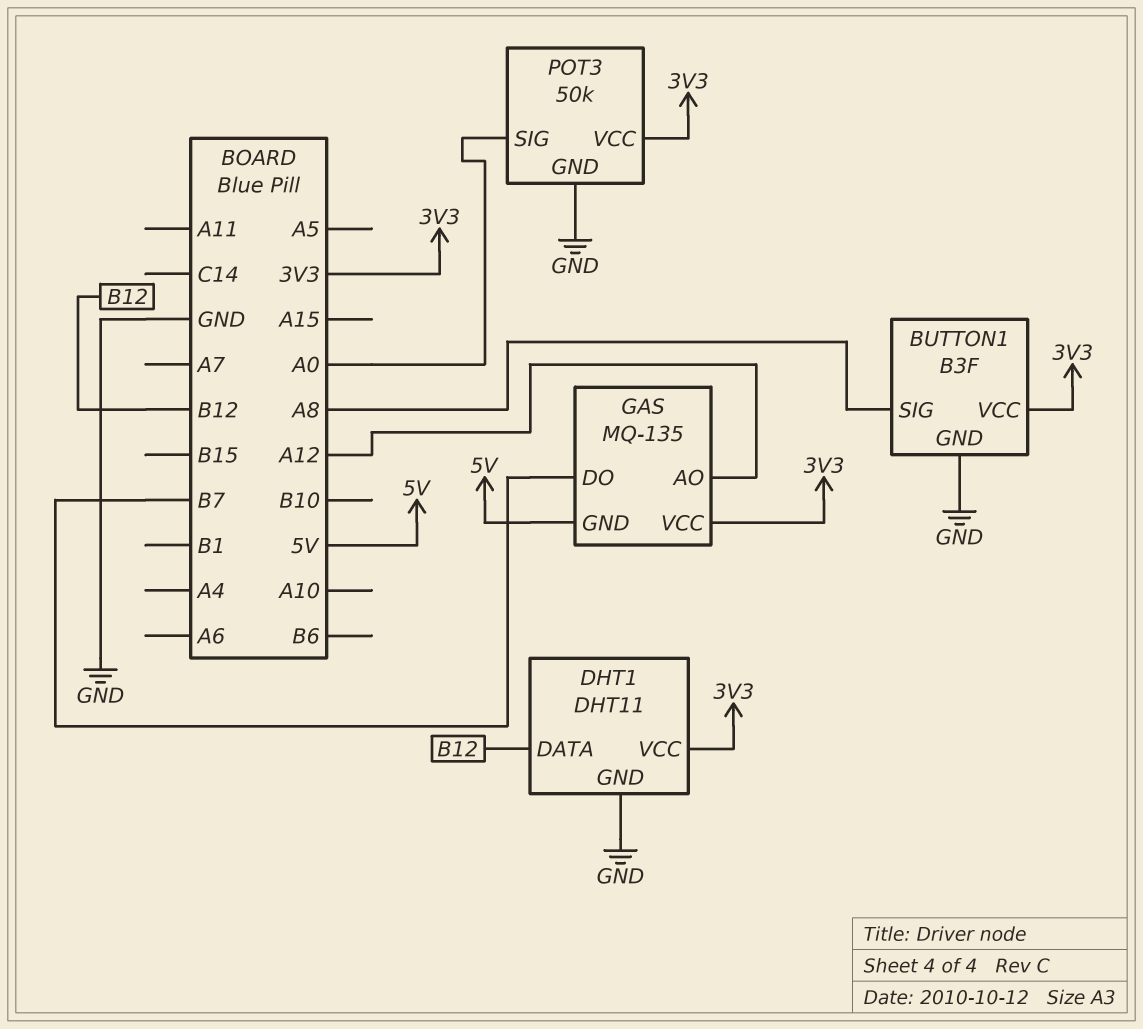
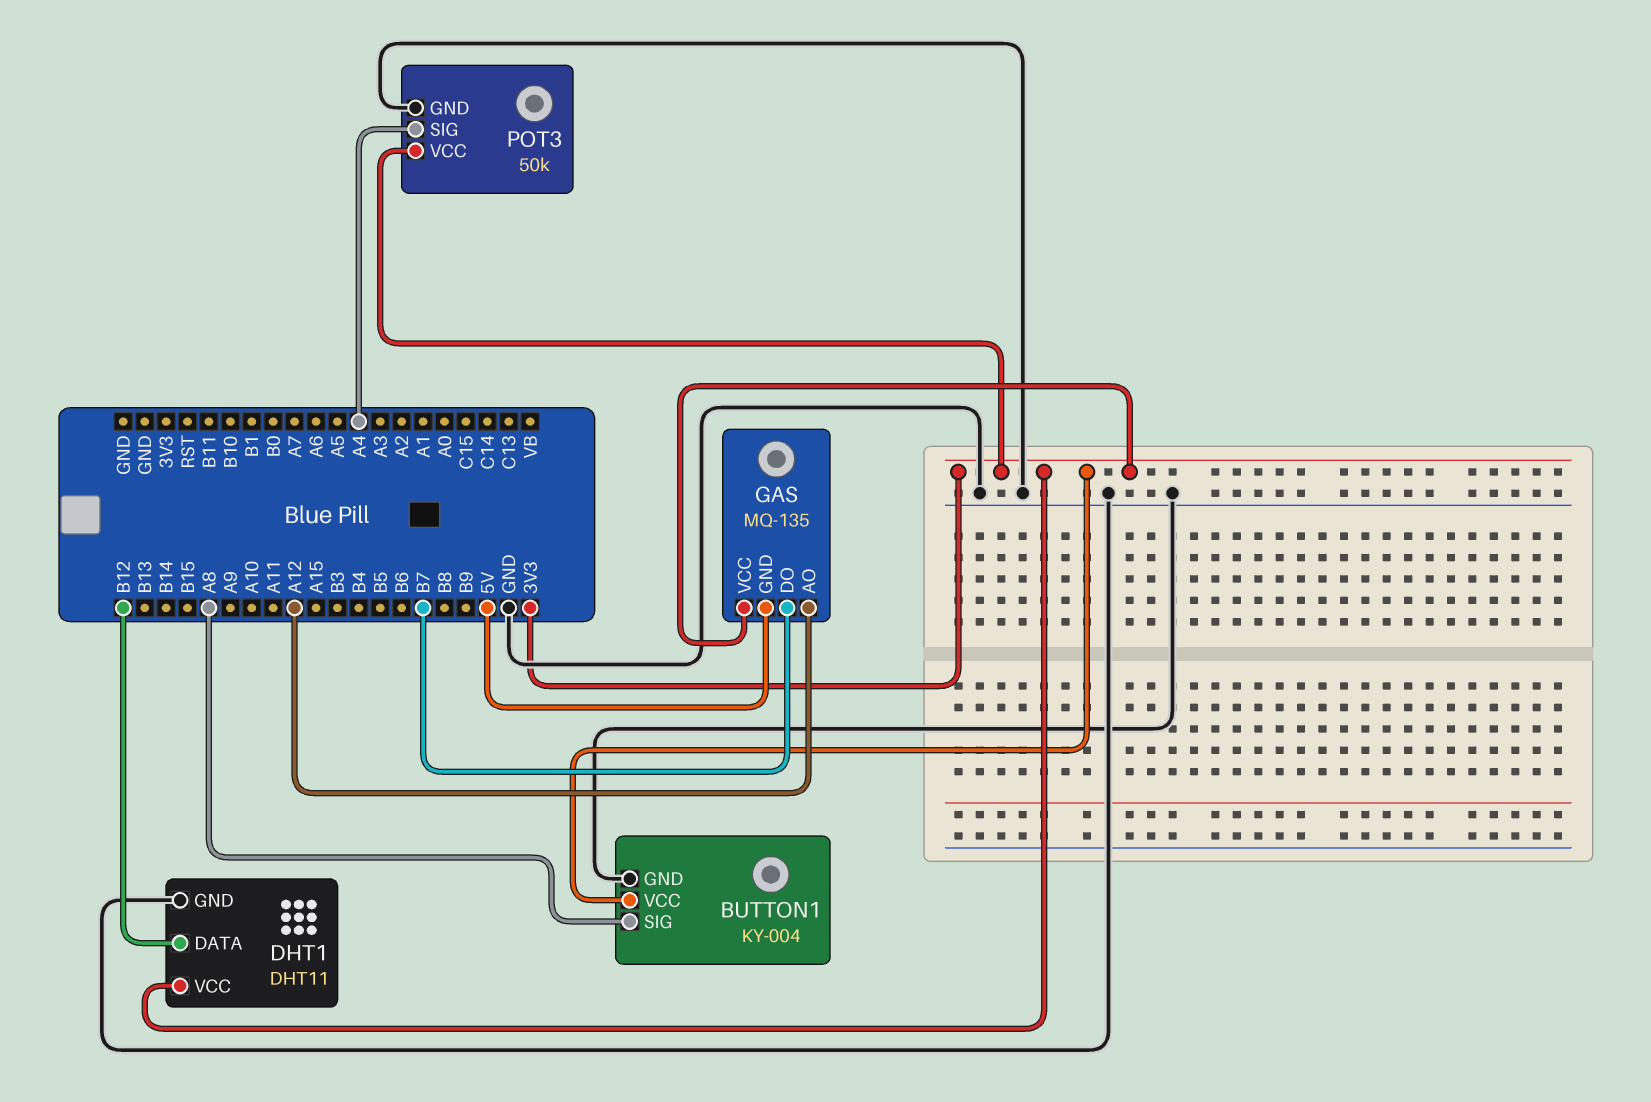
BUTTON1: B3F -> KY-004
POT3 pin SIG: A0 -> A4

